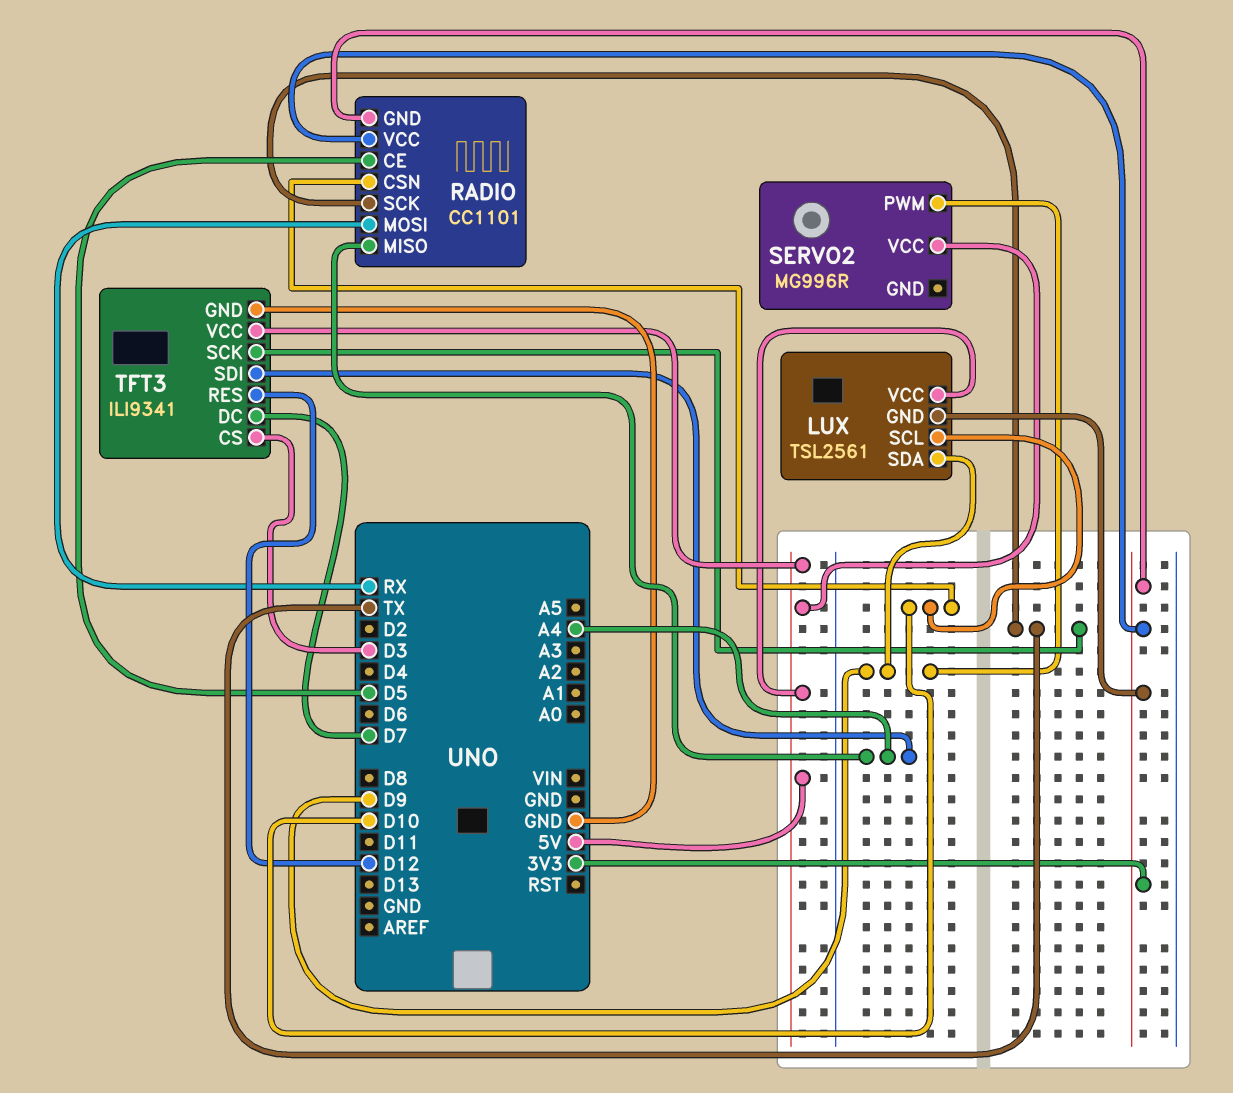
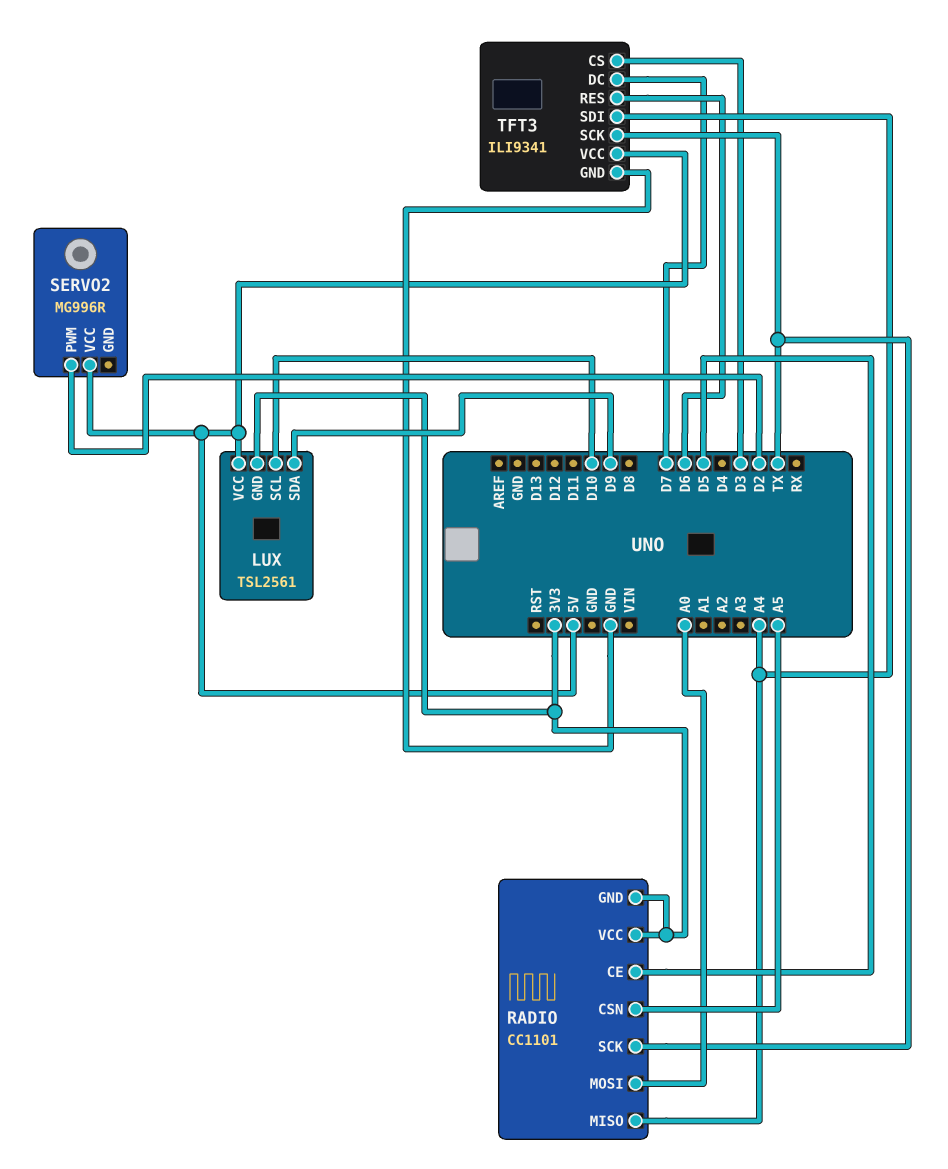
RADIO pin CSN: D10 -> A5
RADIO pin MOSI: RX -> A0
SERVO2 pin PWM: D9 -> D2
TFT3 pin RES: D12 -> D6

